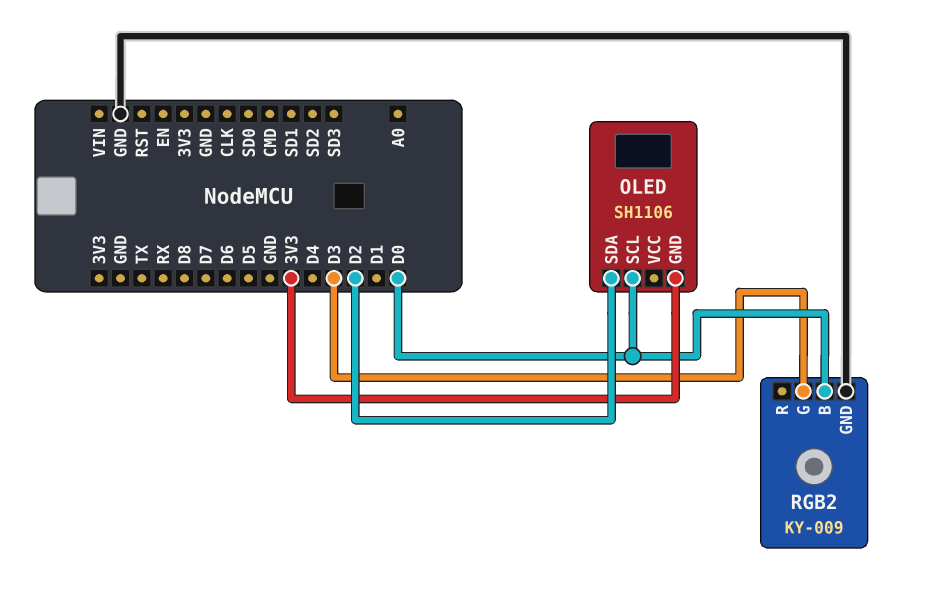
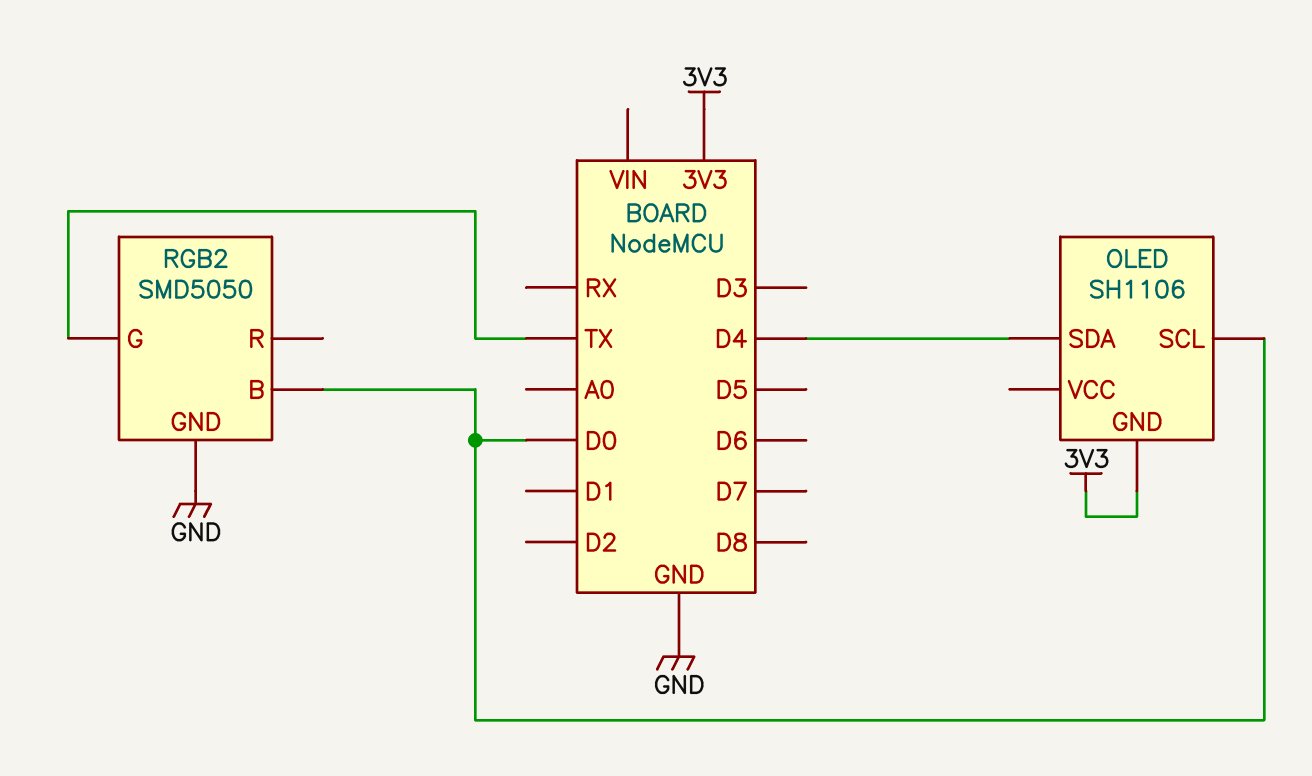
OLED pin SDA: D2 -> D4
RGB2: KY-009 -> SMD5050
RGB2 pin G: D3 -> TX

